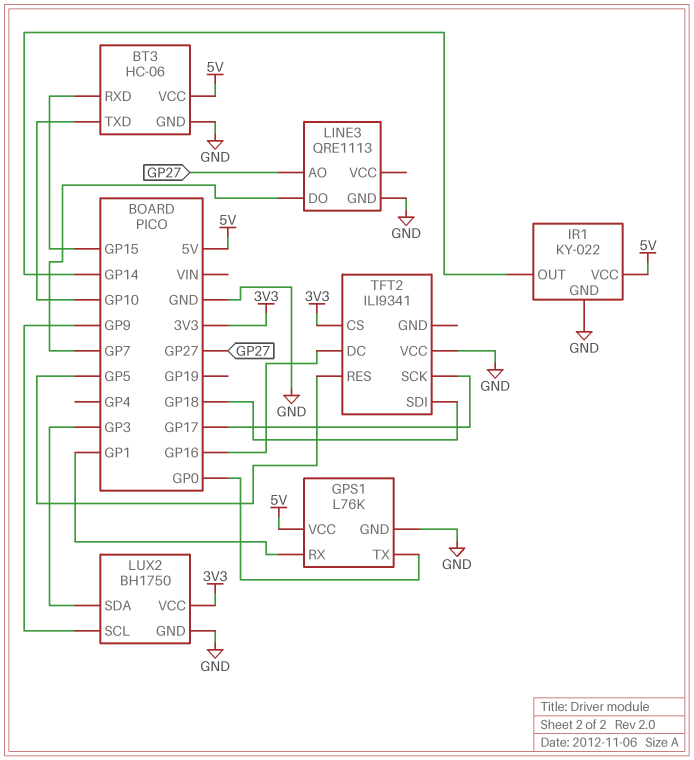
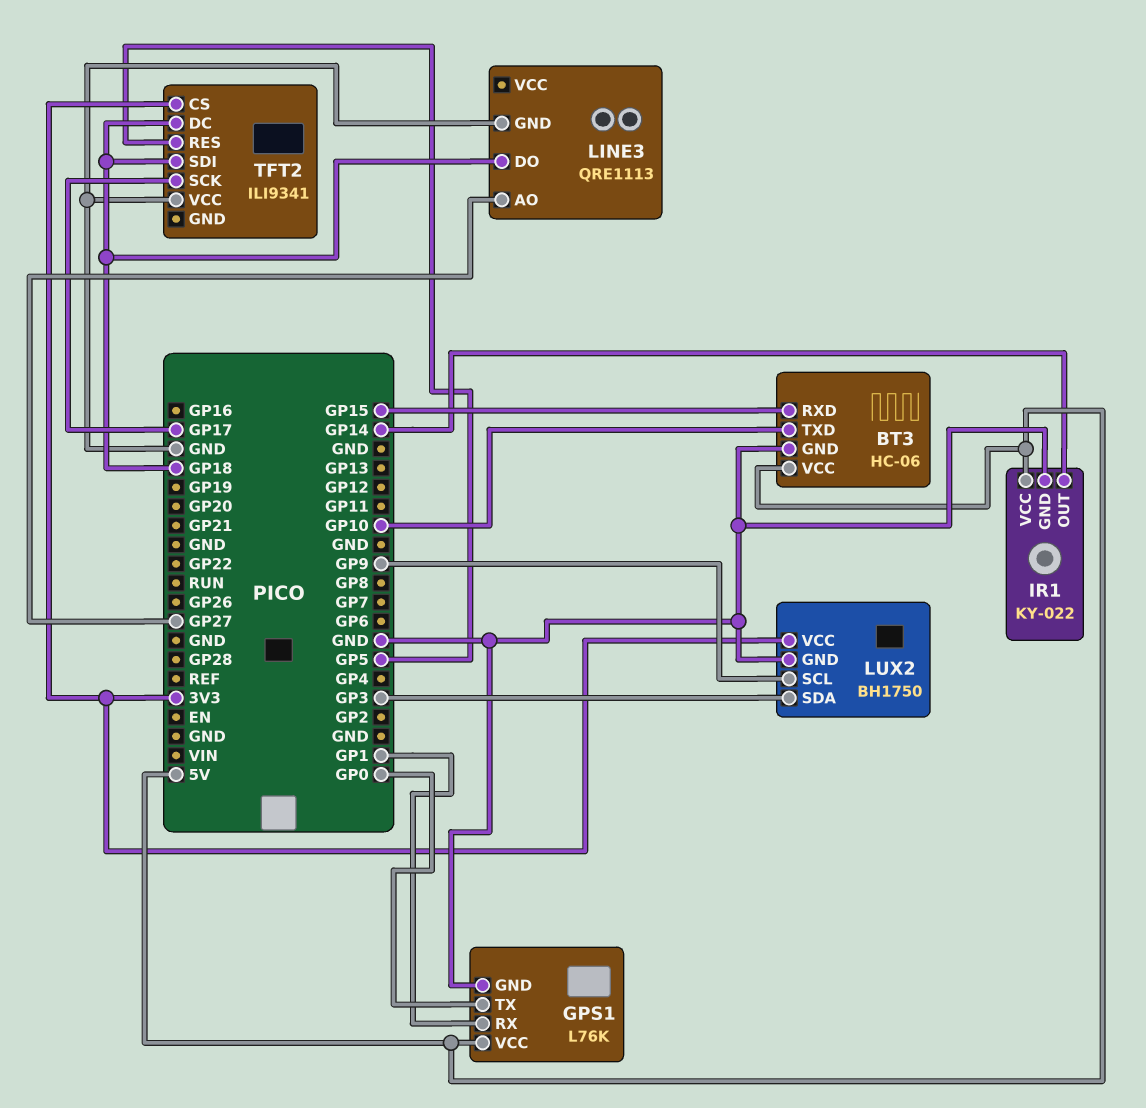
LINE3 pin DO: GP7 -> GP18
TFT2 pin DC: GP16 -> GP18

